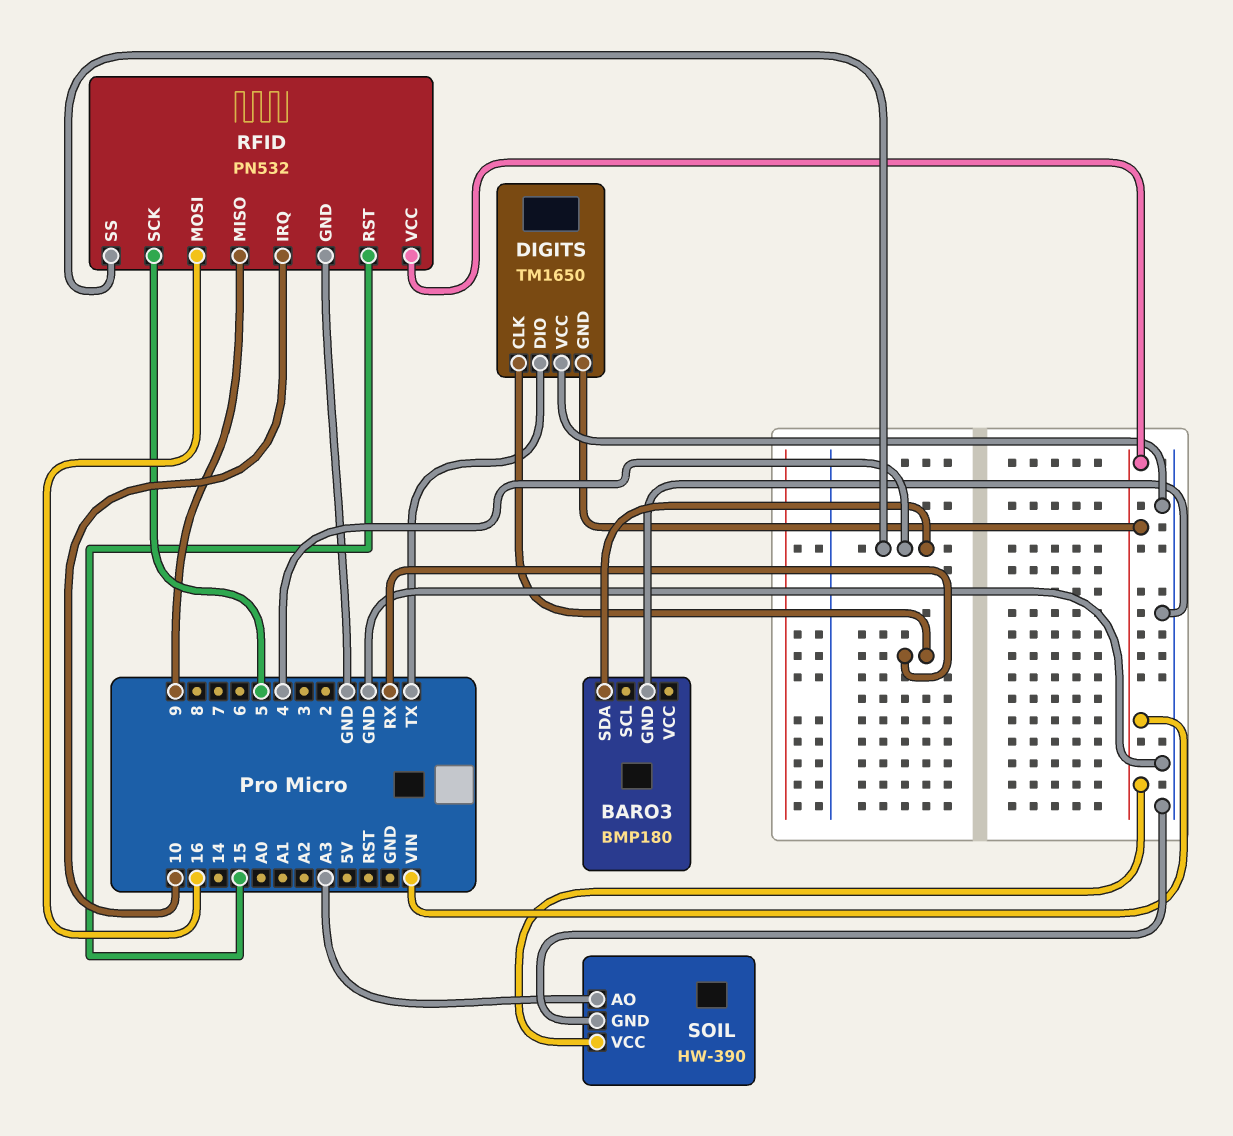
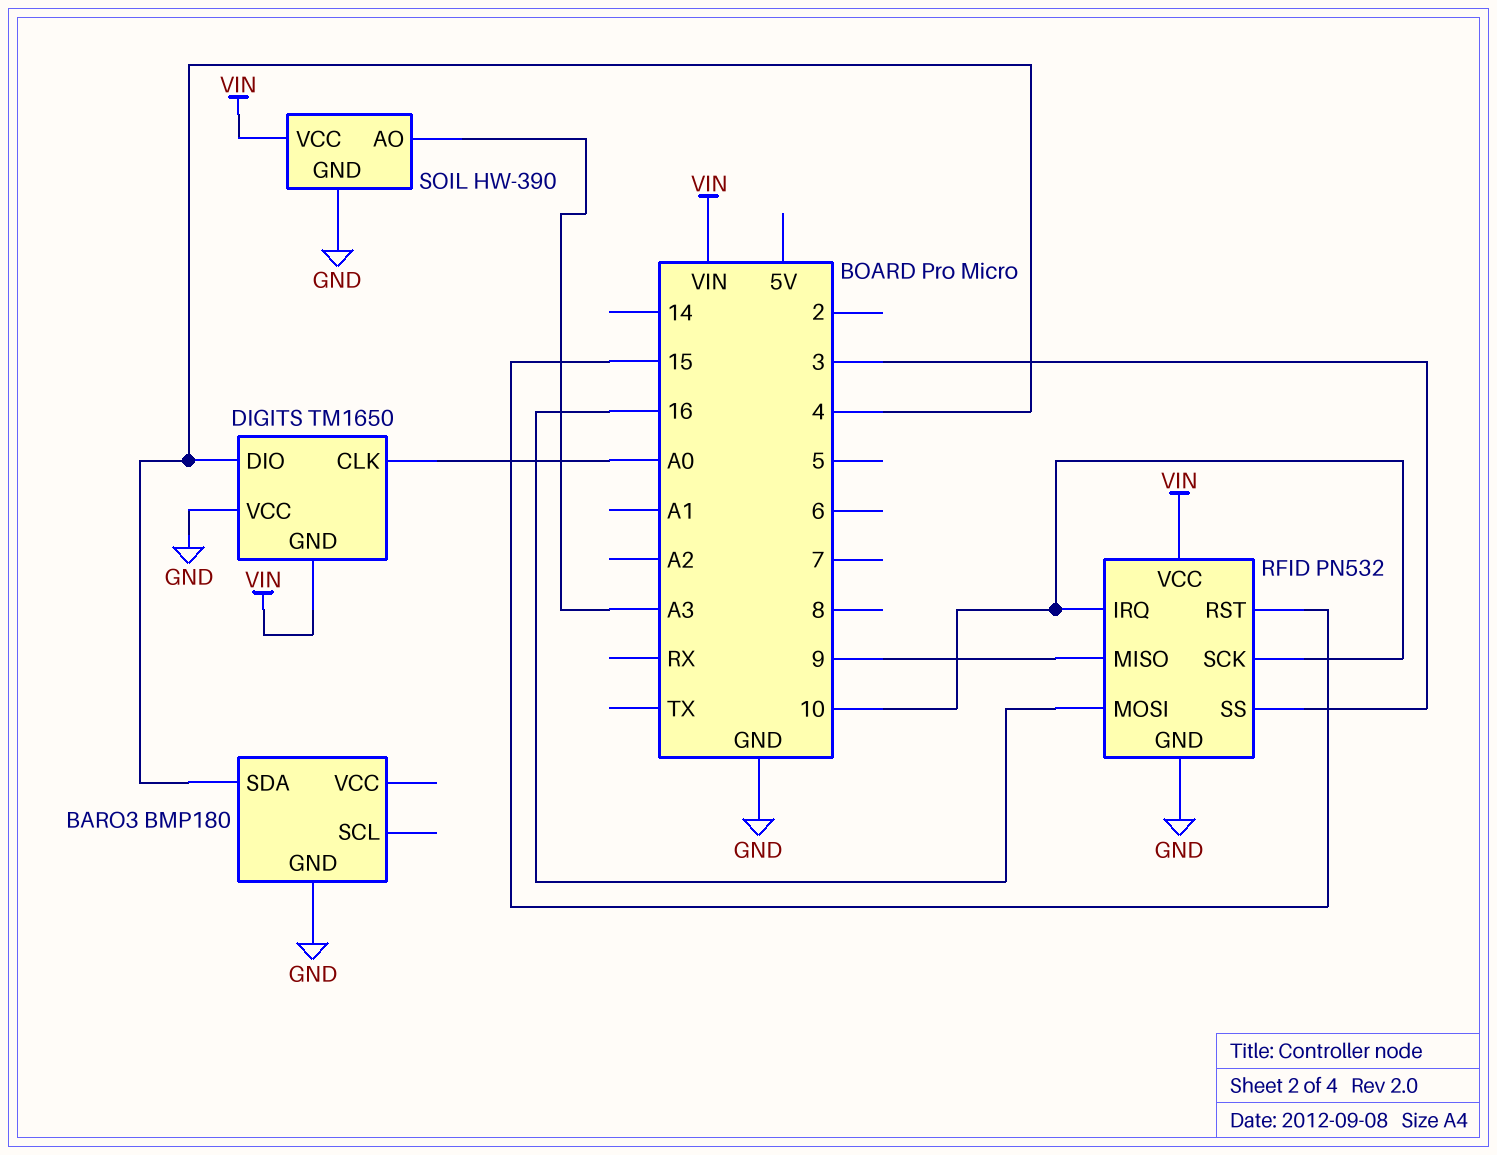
DIGITS pin CLK: RX -> A0
DIGITS pin DIO: TX -> 4
RFID pin SCK: 5 -> 10
RFID pin SS: 4 -> 3

